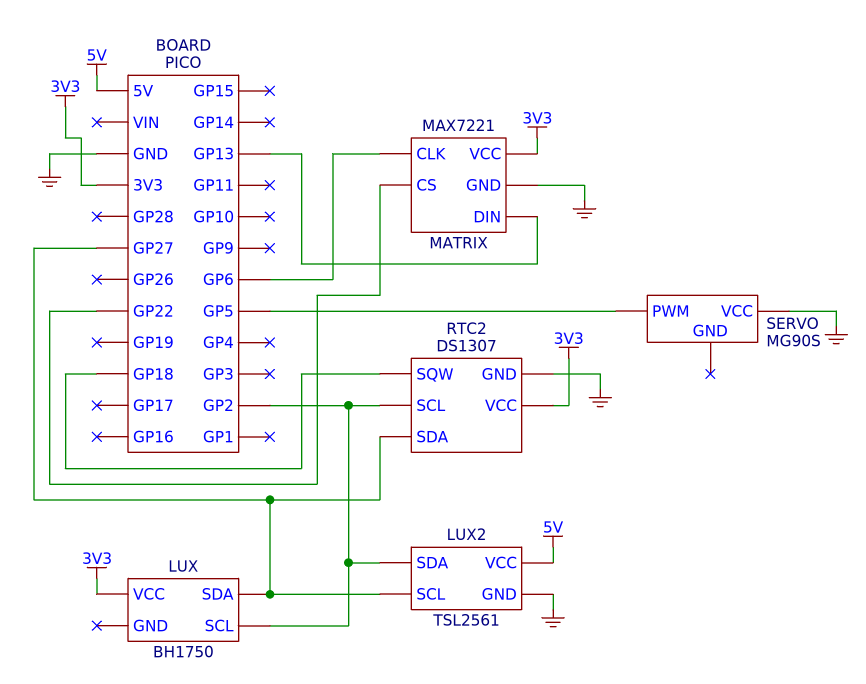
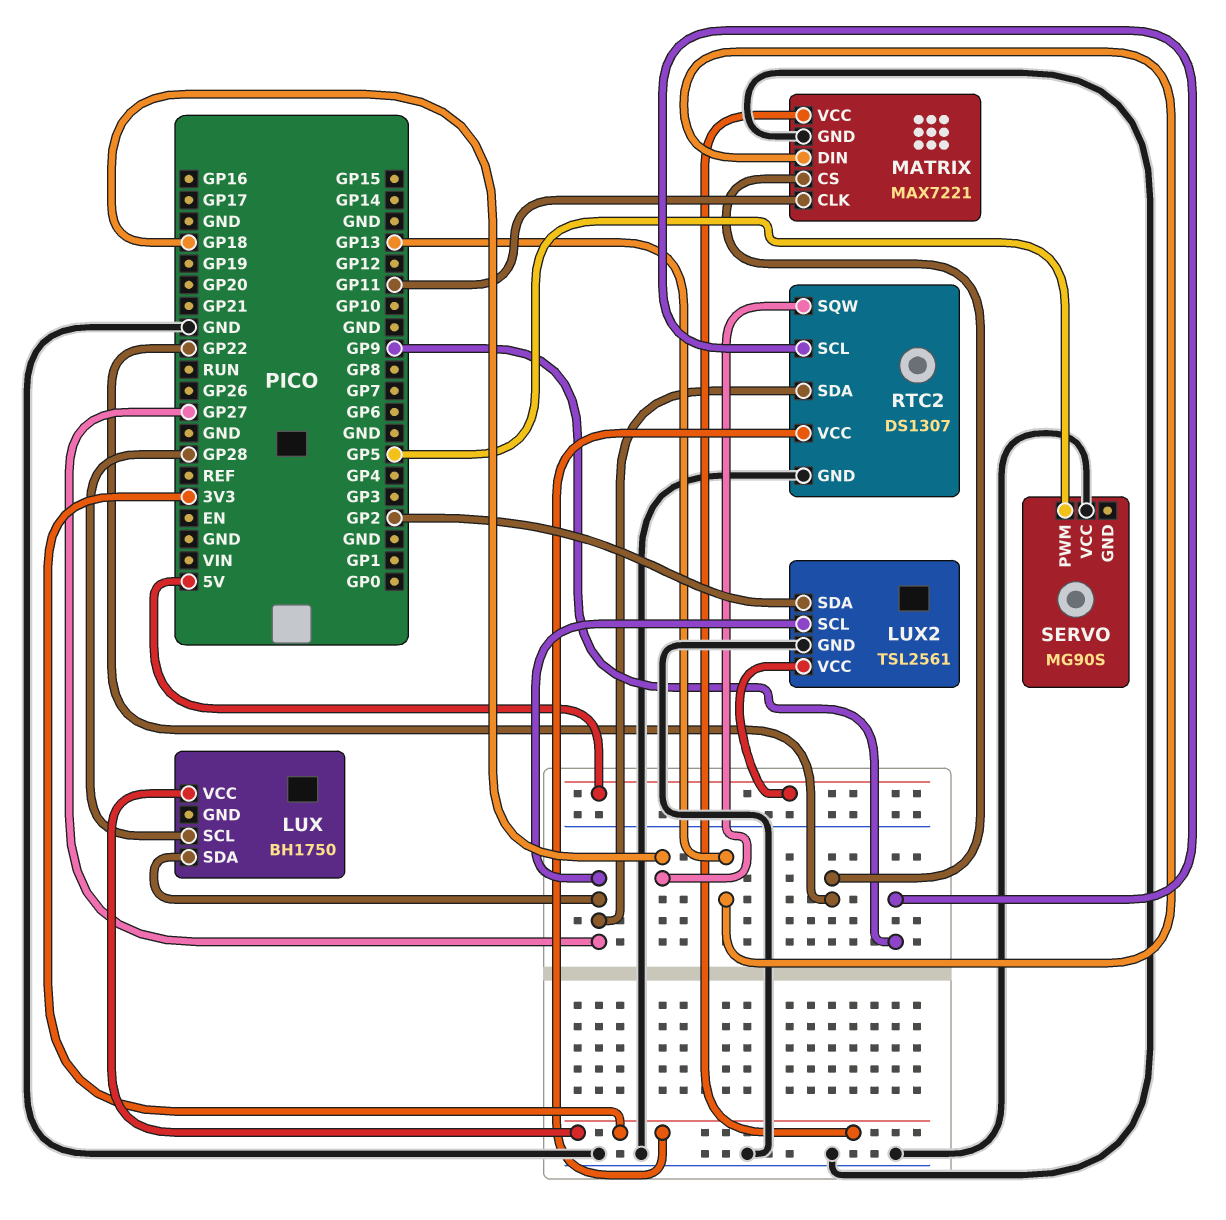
LUX pin SCL: GP2 -> GP28
MATRIX pin CLK: GP6 -> GP11
RTC2 pin SCL: GP2 -> GP9

